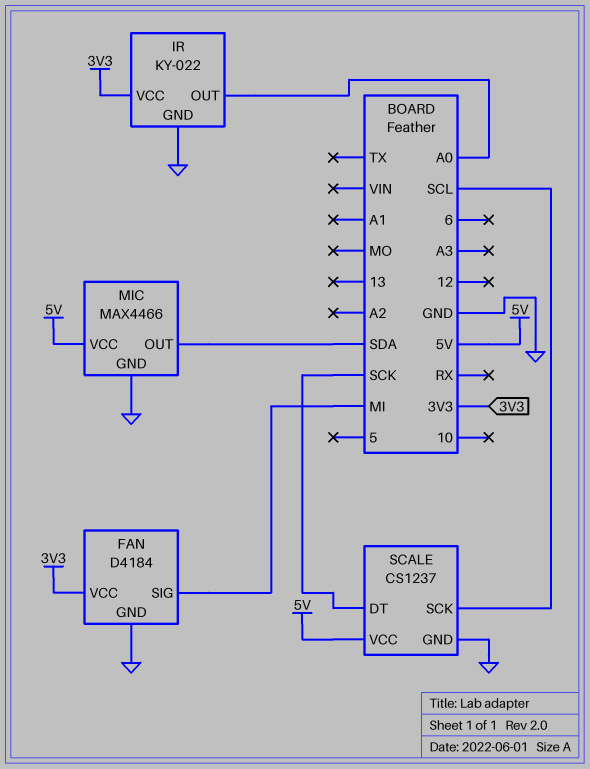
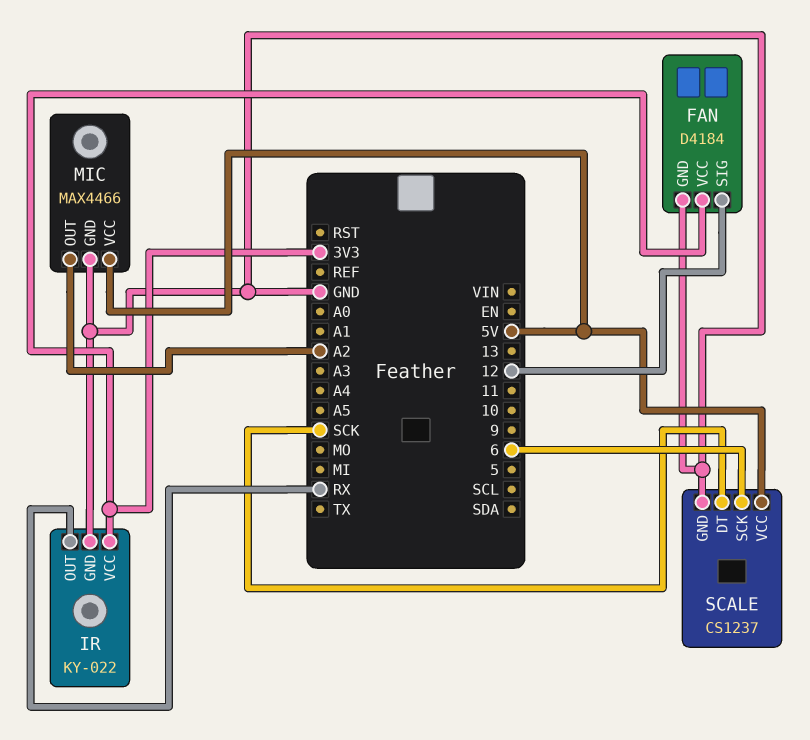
FAN pin SIG: MI -> 12
IR pin OUT: A0 -> RX
MIC pin OUT: SDA -> A2
SCALE pin SCK: SCL -> 6

